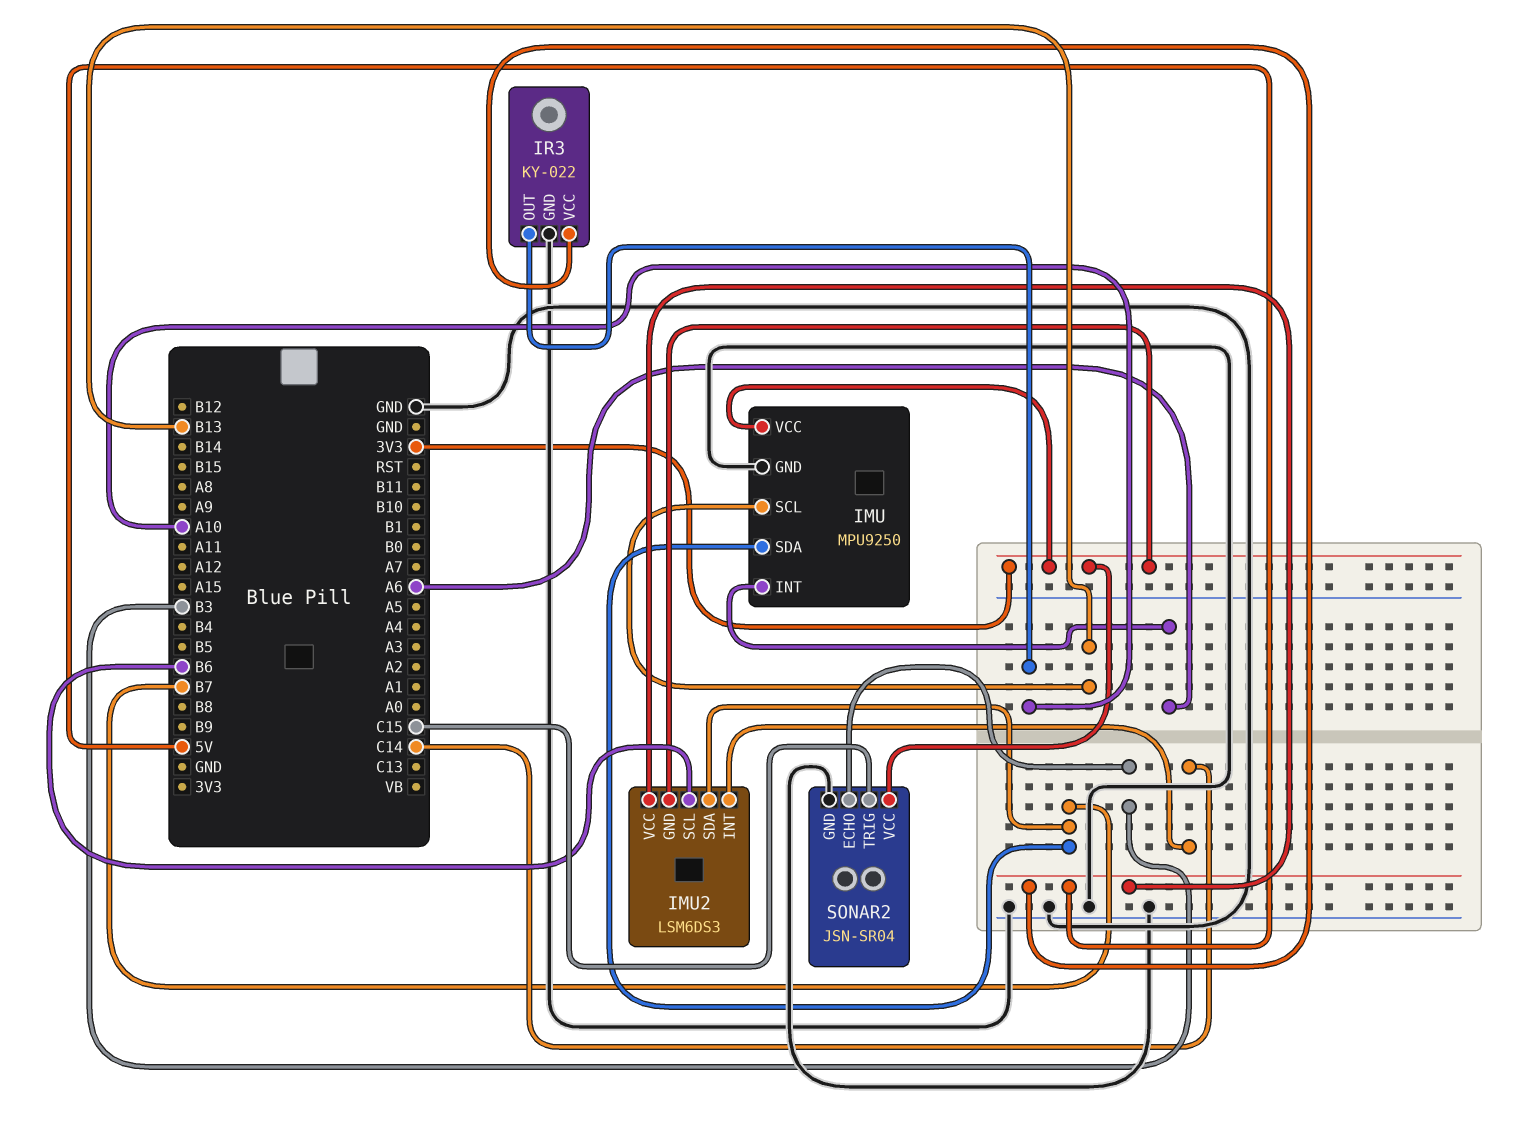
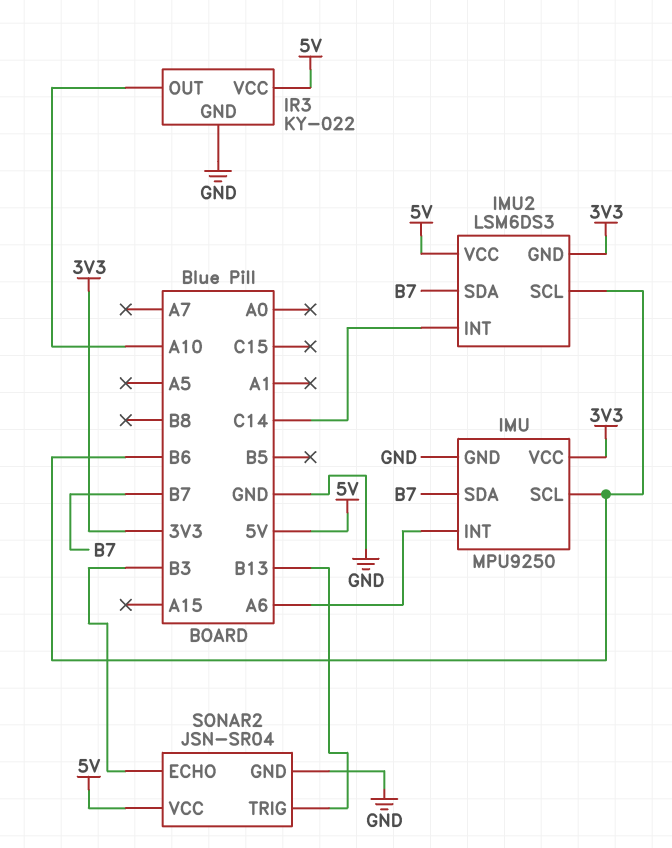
IMU pin SCL: B13 -> B6
SONAR2 pin TRIG: C15 -> B13
SONAR2 pin VCC: 3V3 -> 5V

